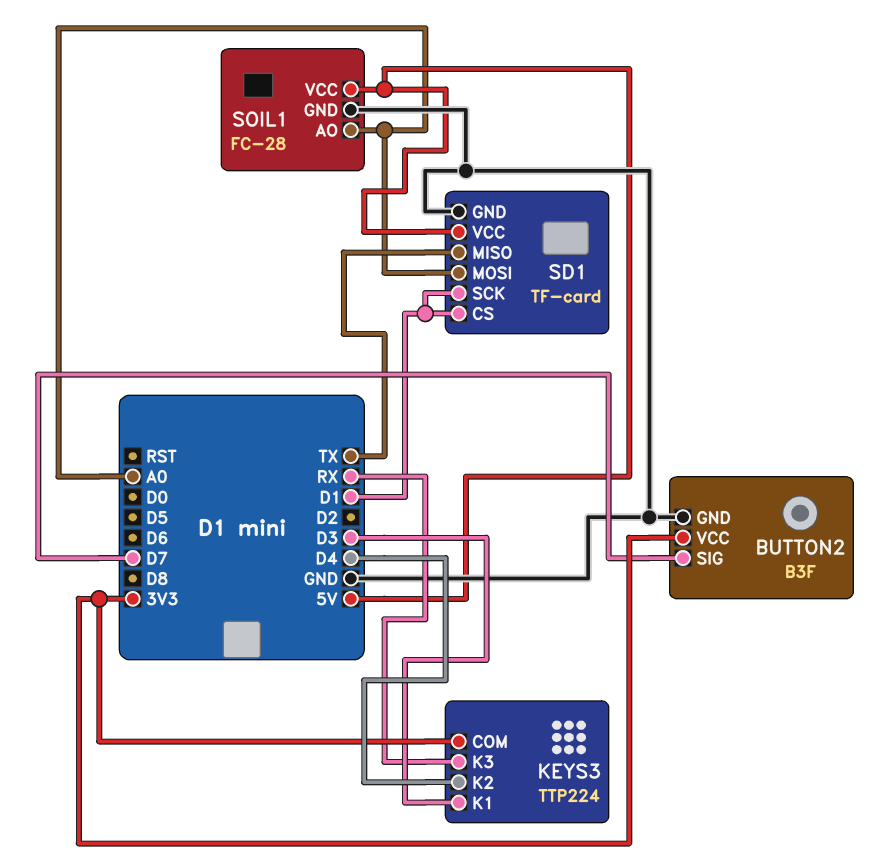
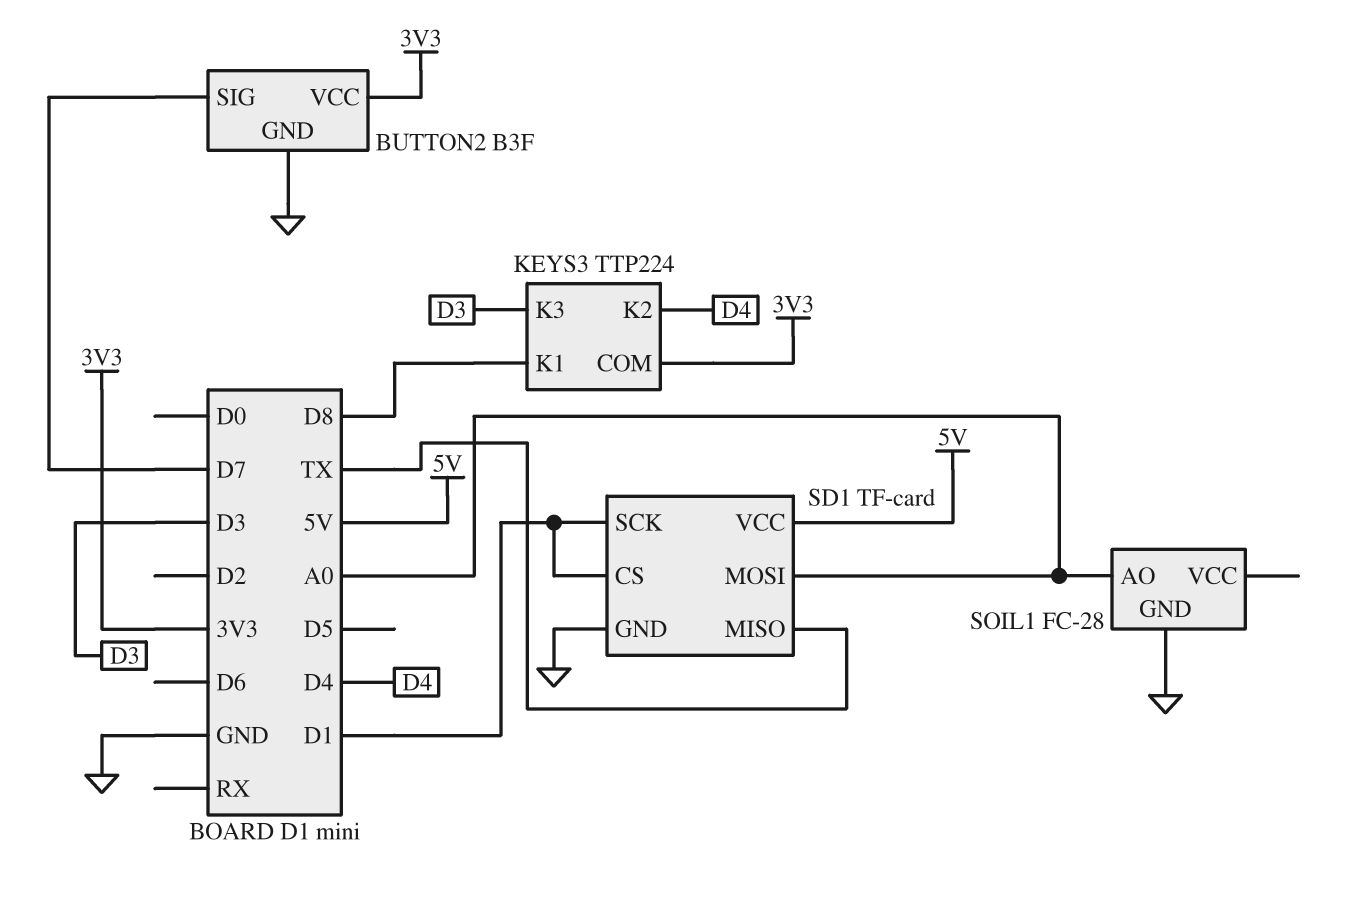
KEYS3 pin K1: D3 -> D8
KEYS3 pin K3: RX -> D3
SOIL1 pin VCC: 5V -> none

